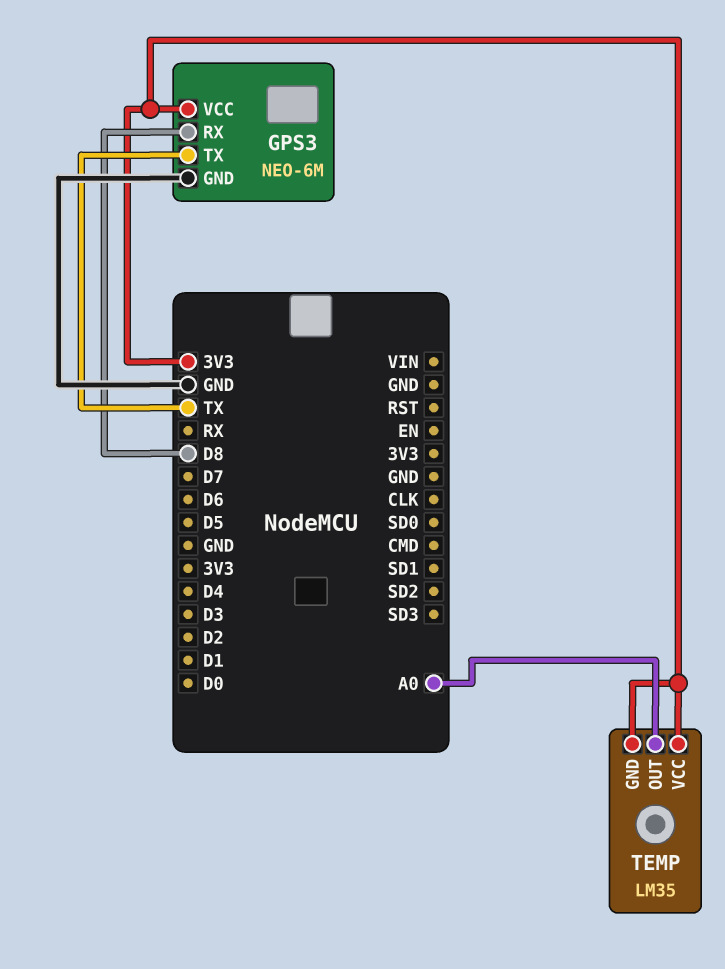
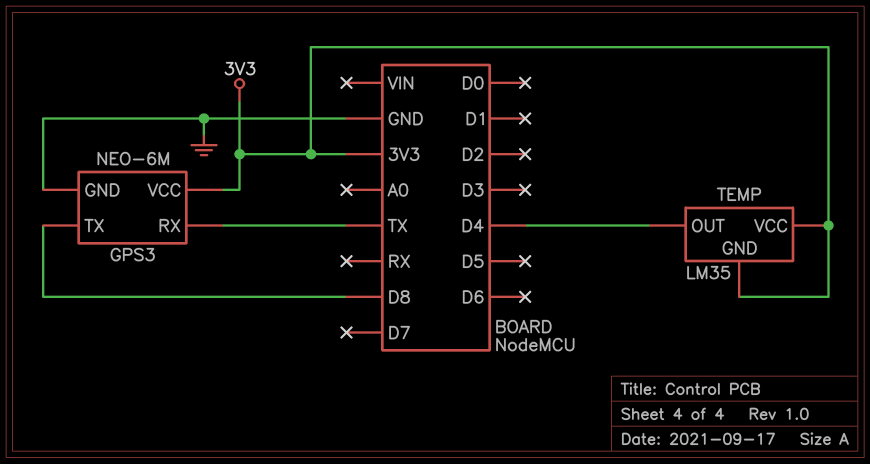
GPS3 pin RX: D8 -> TX
GPS3 pin TX: TX -> D8
TEMP pin OUT: A0 -> D4

